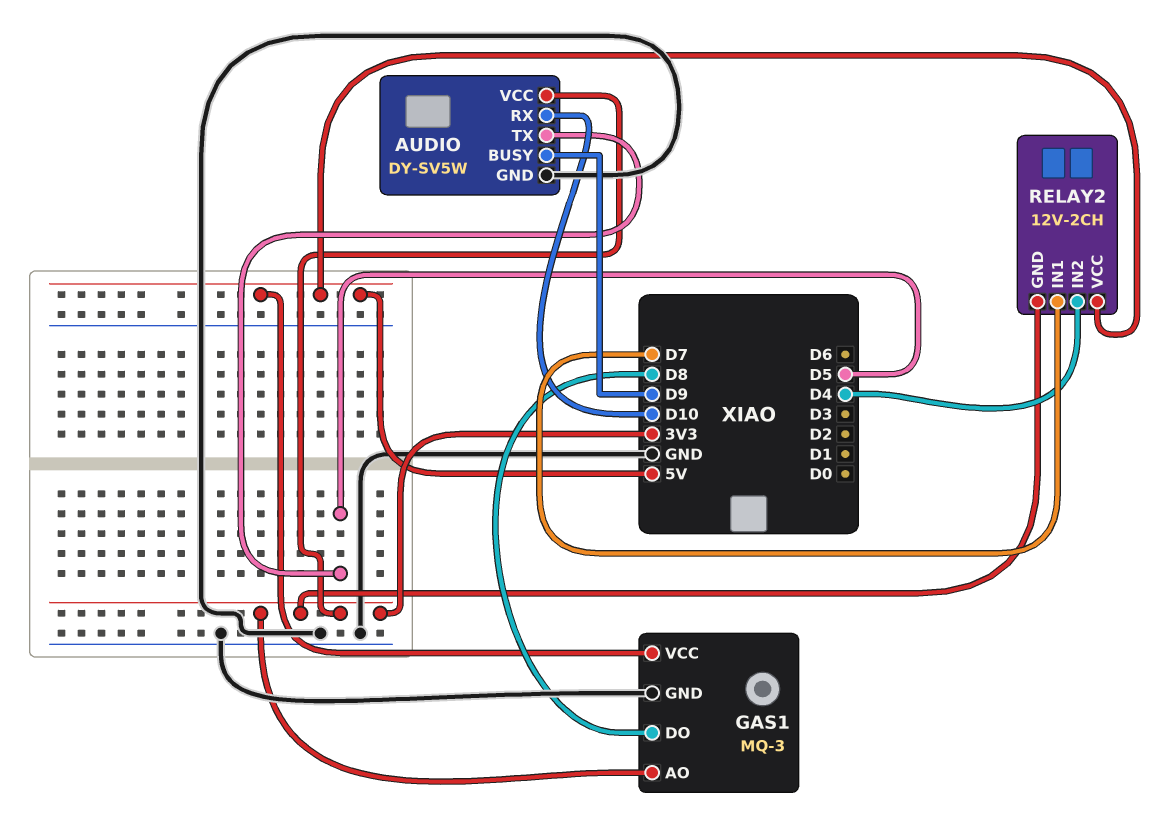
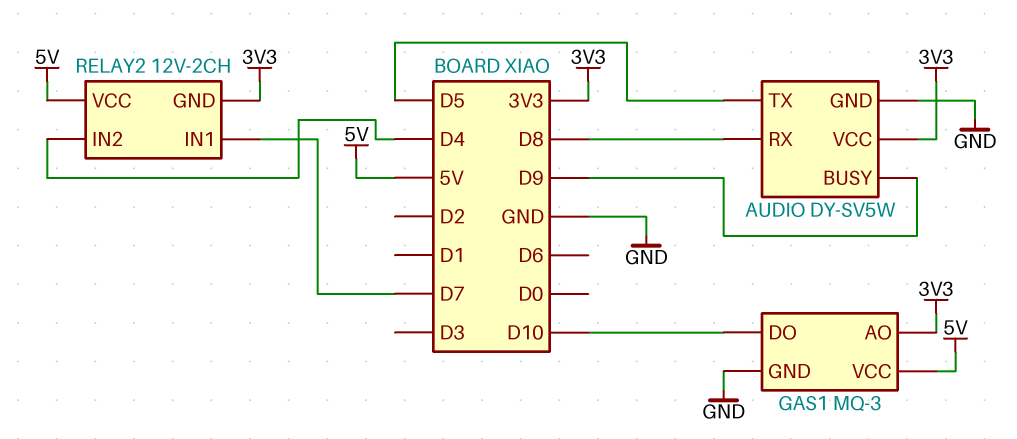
AUDIO pin RX: D10 -> D8
GAS1 pin DO: D8 -> D10

